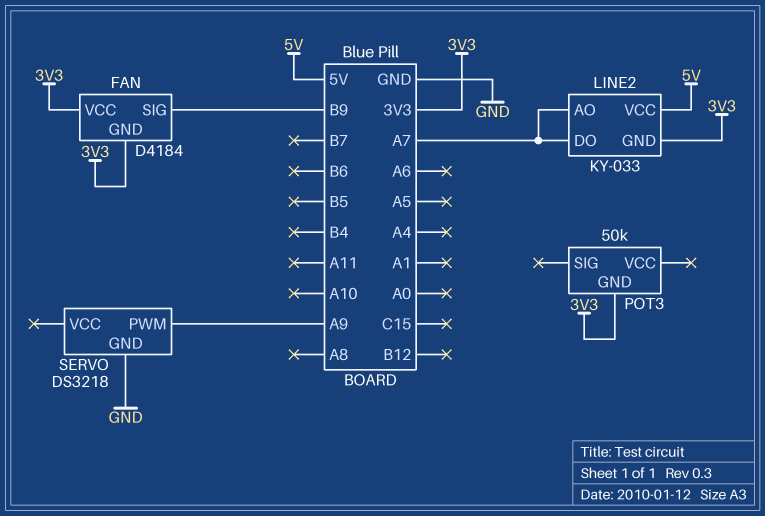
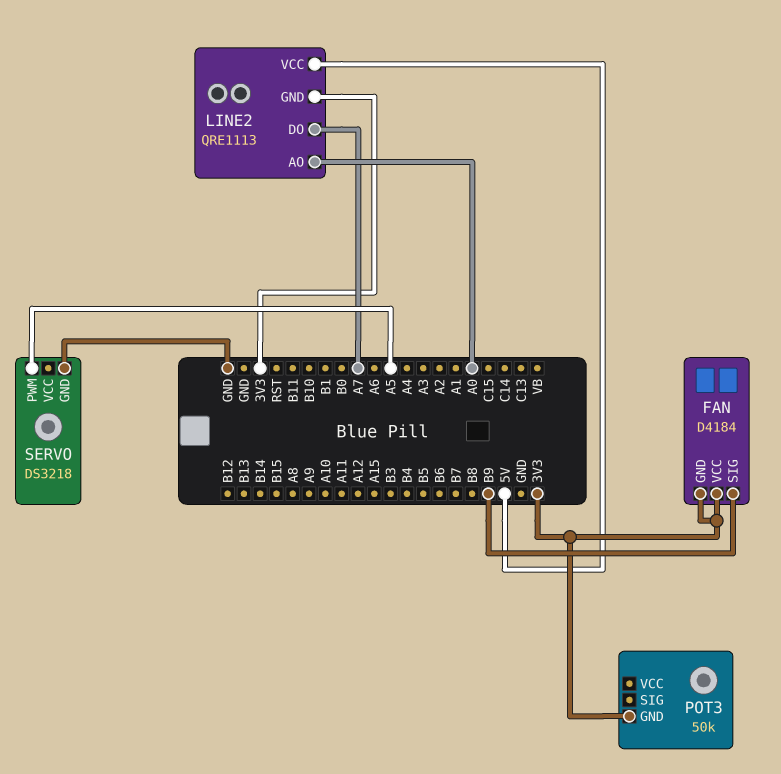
LINE2: KY-033 -> QRE1113
LINE2 pin AO: A7 -> A0
SERVO pin PWM: A9 -> A5

